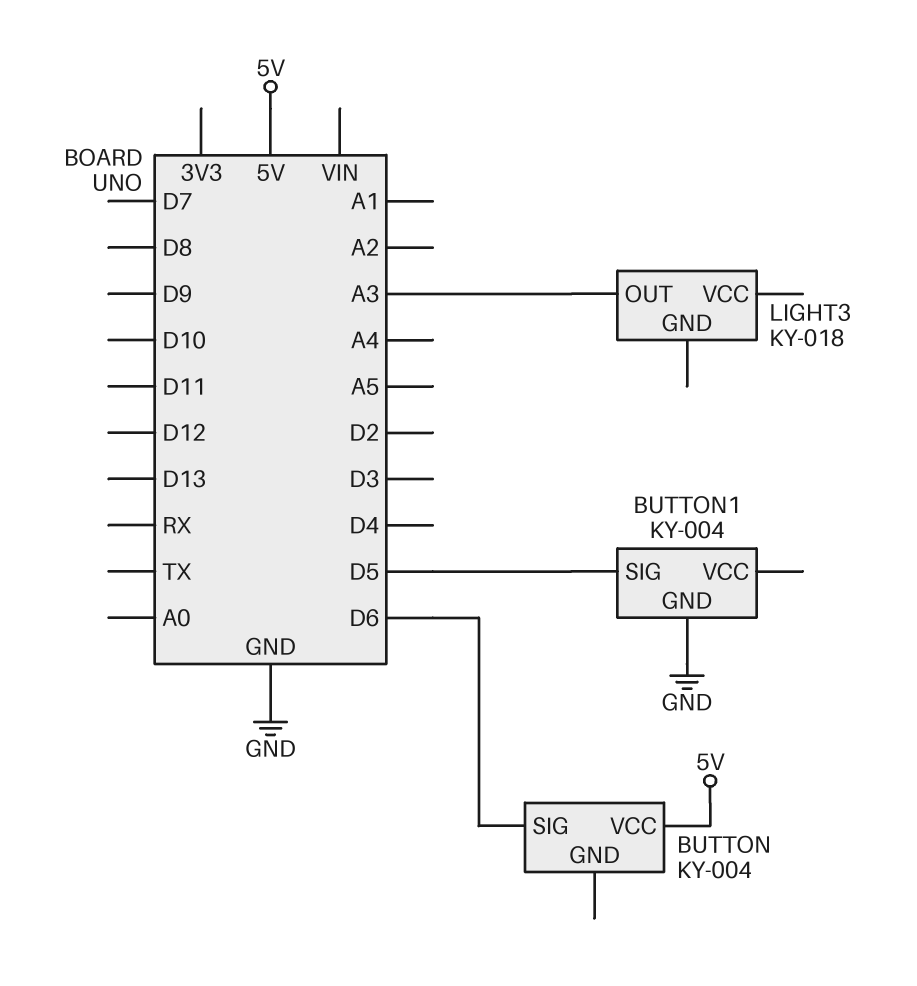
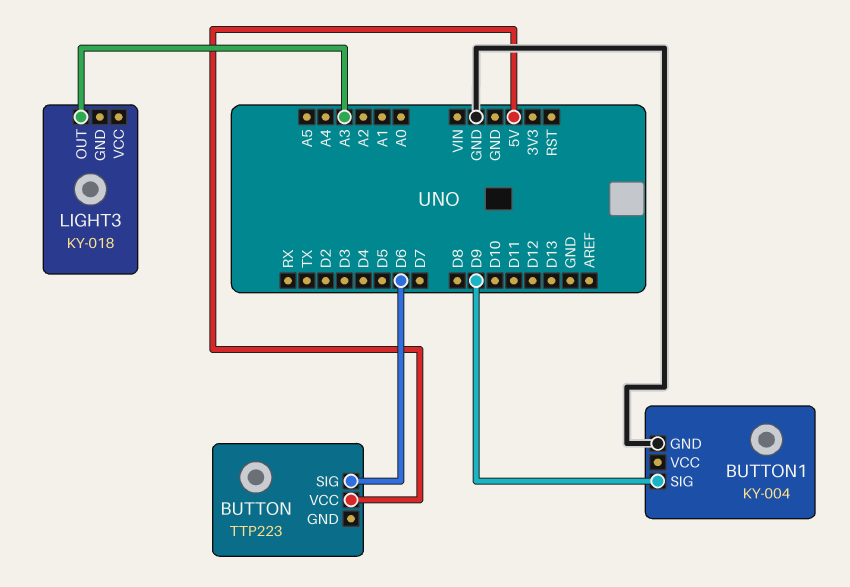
BUTTON: KY-004 -> TTP223
BUTTON1 pin SIG: D5 -> D9

